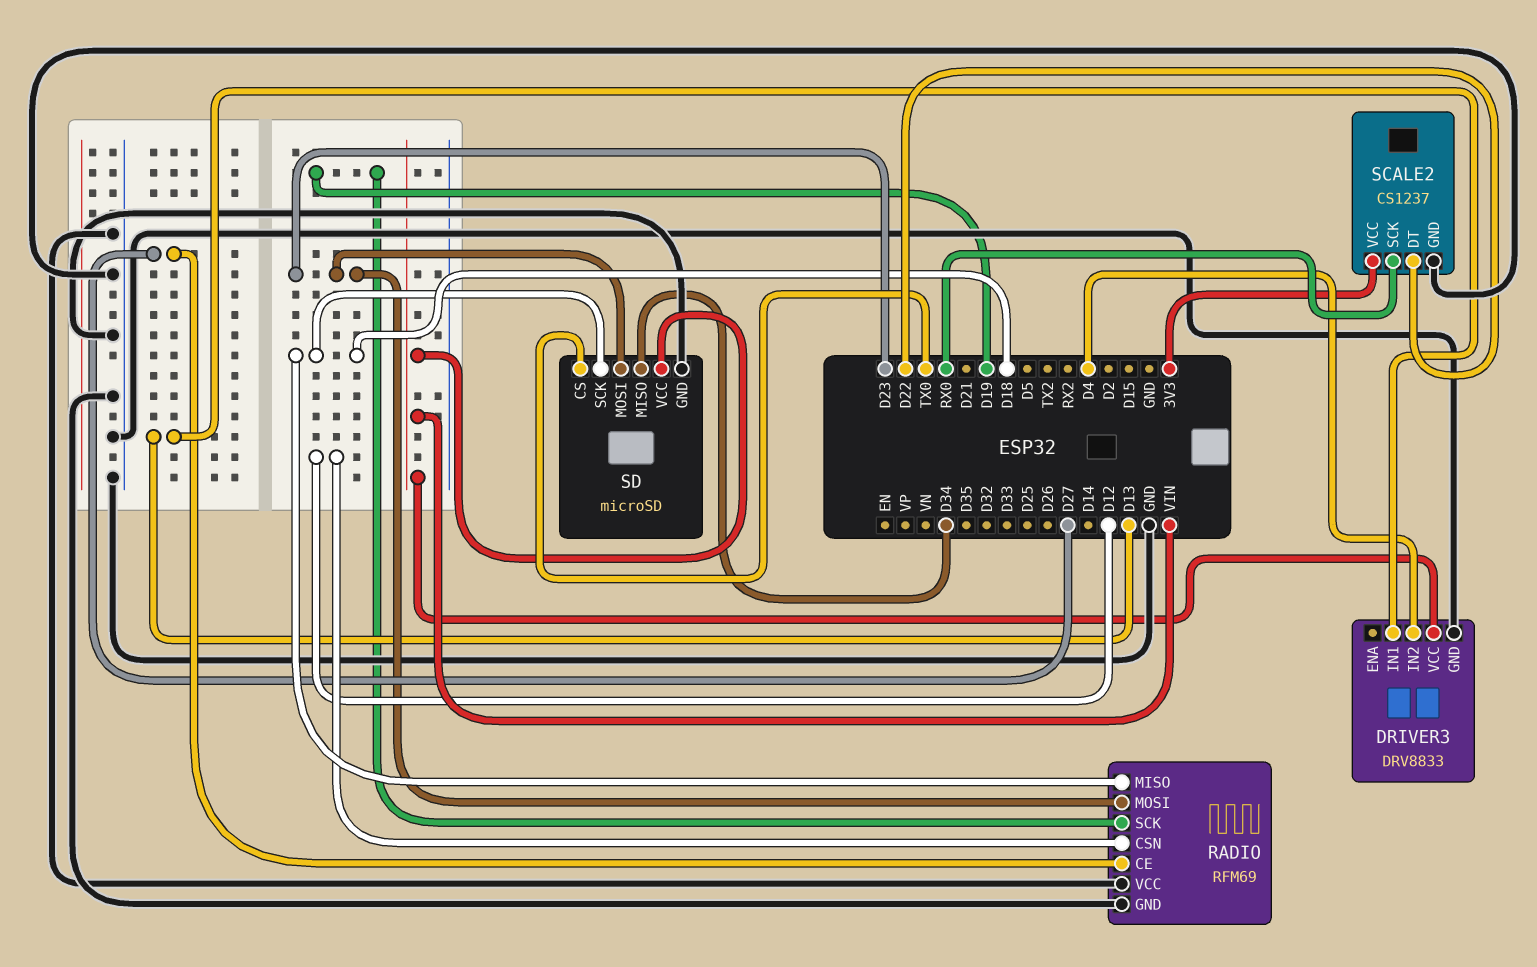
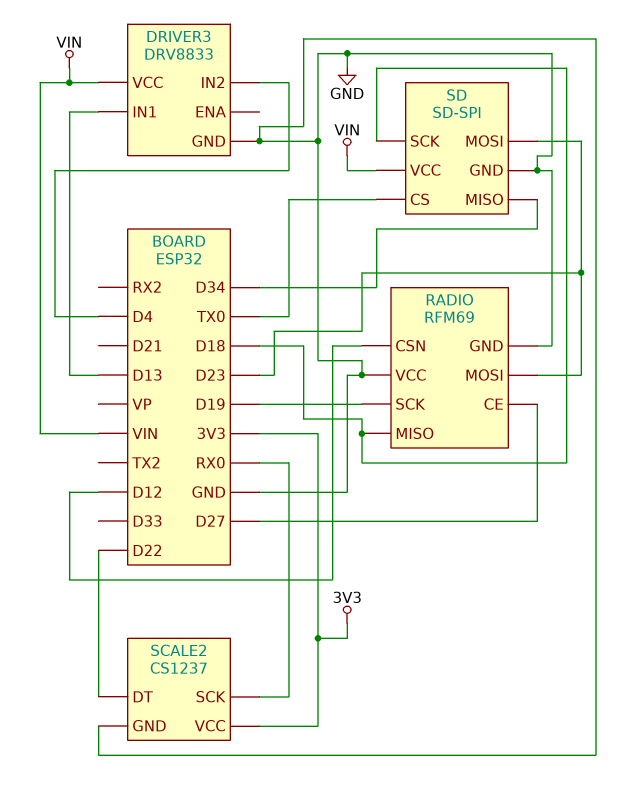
SD: microSD -> SD-SPI

